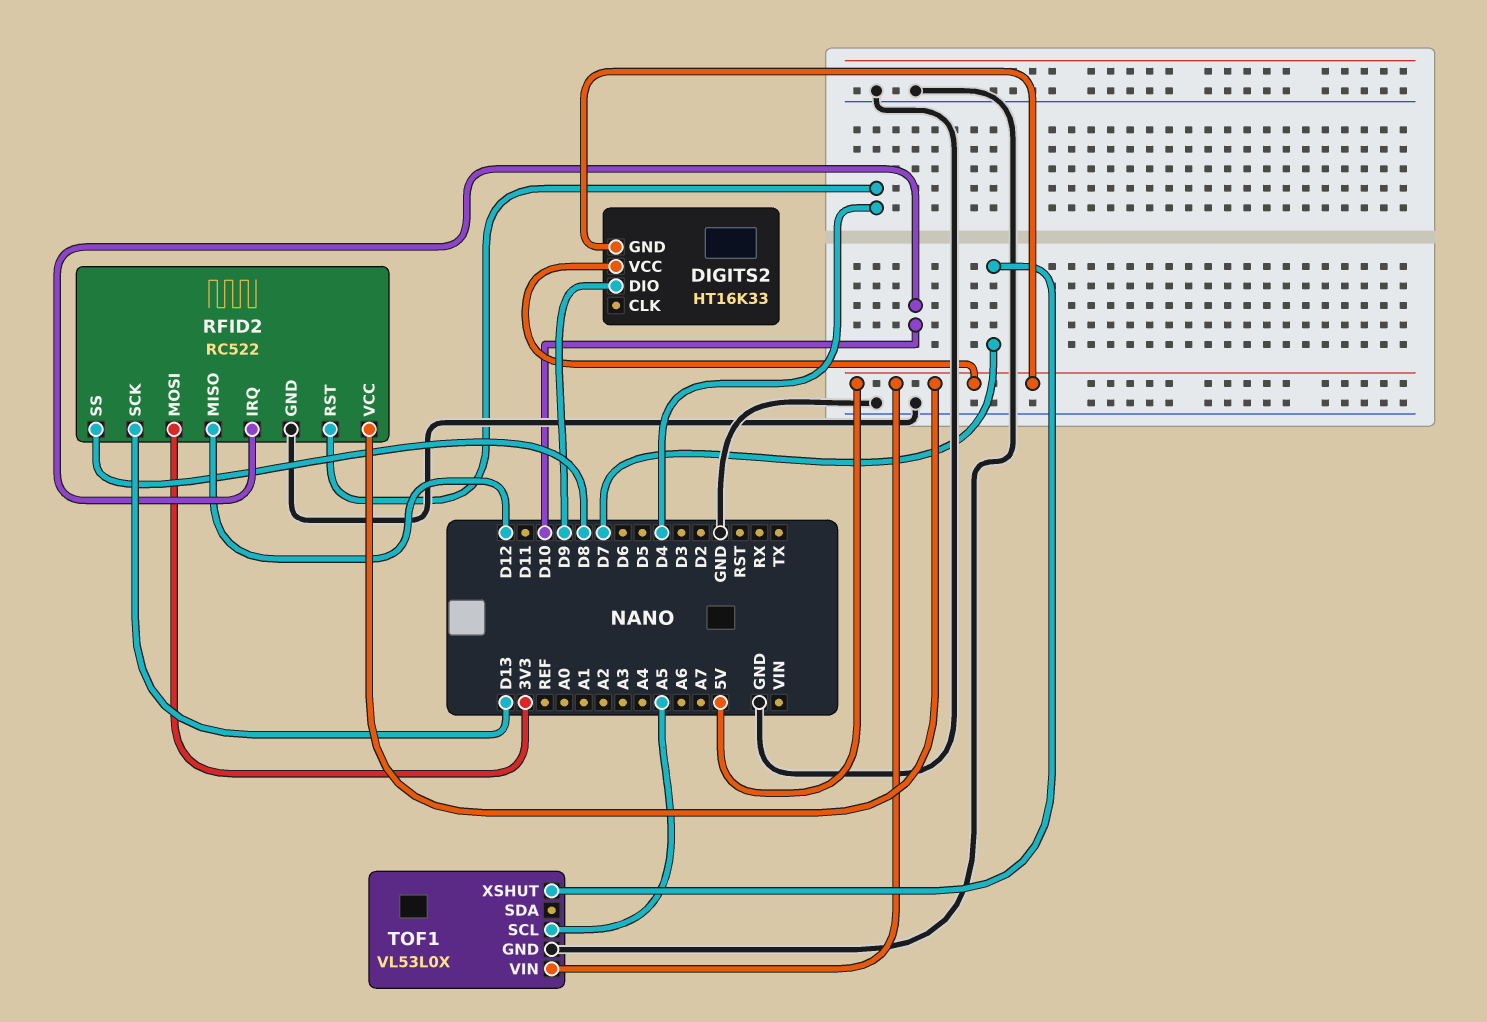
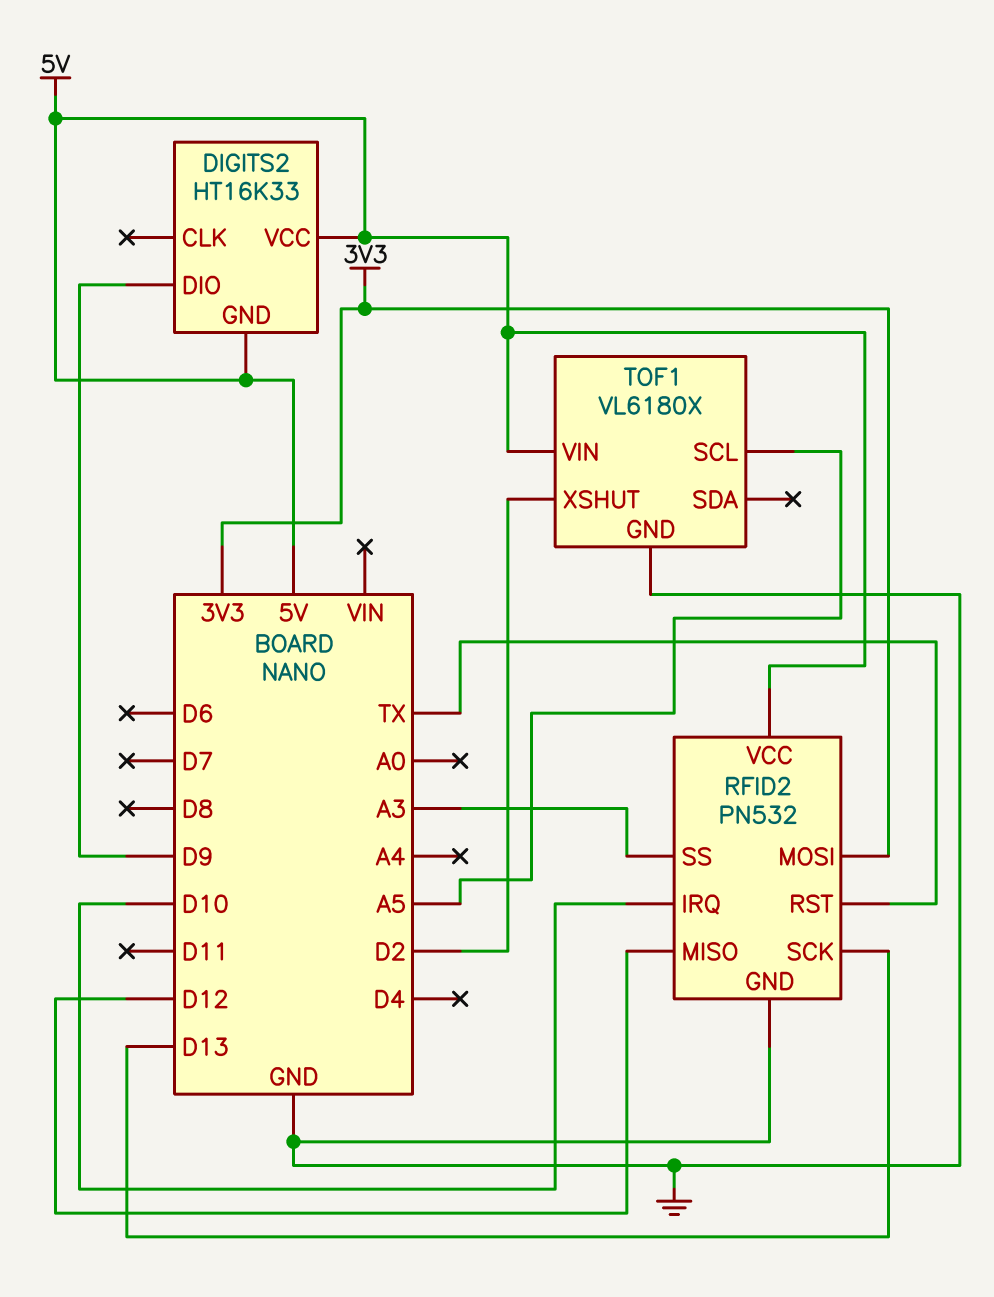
RFID2: RC522 -> PN532
RFID2 pin RST: D4 -> TX
RFID2 pin SS: D8 -> A3
TOF1: VL53L0X -> VL6180X
TOF1 pin XSHUT: D7 -> D2

